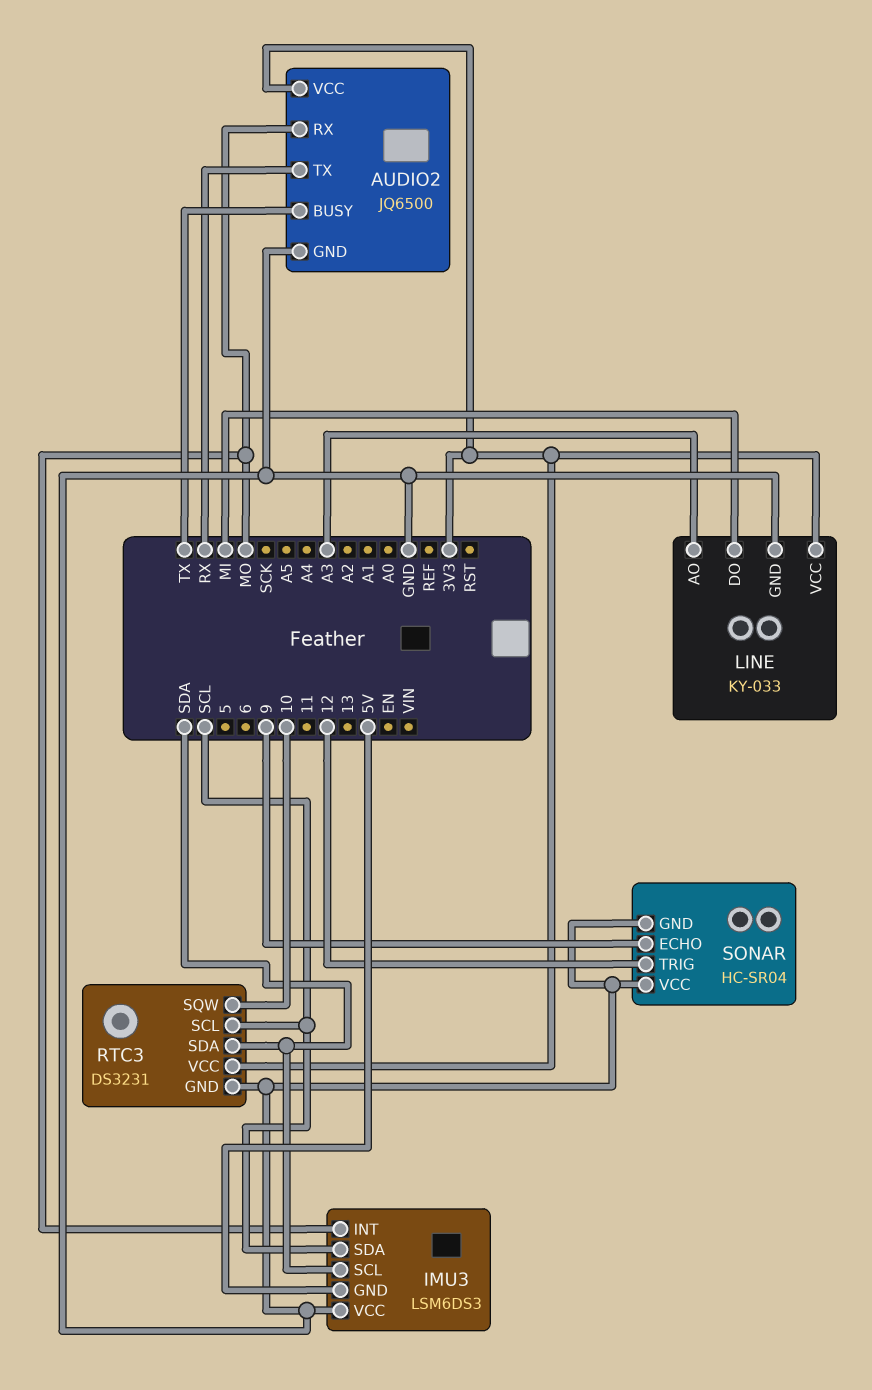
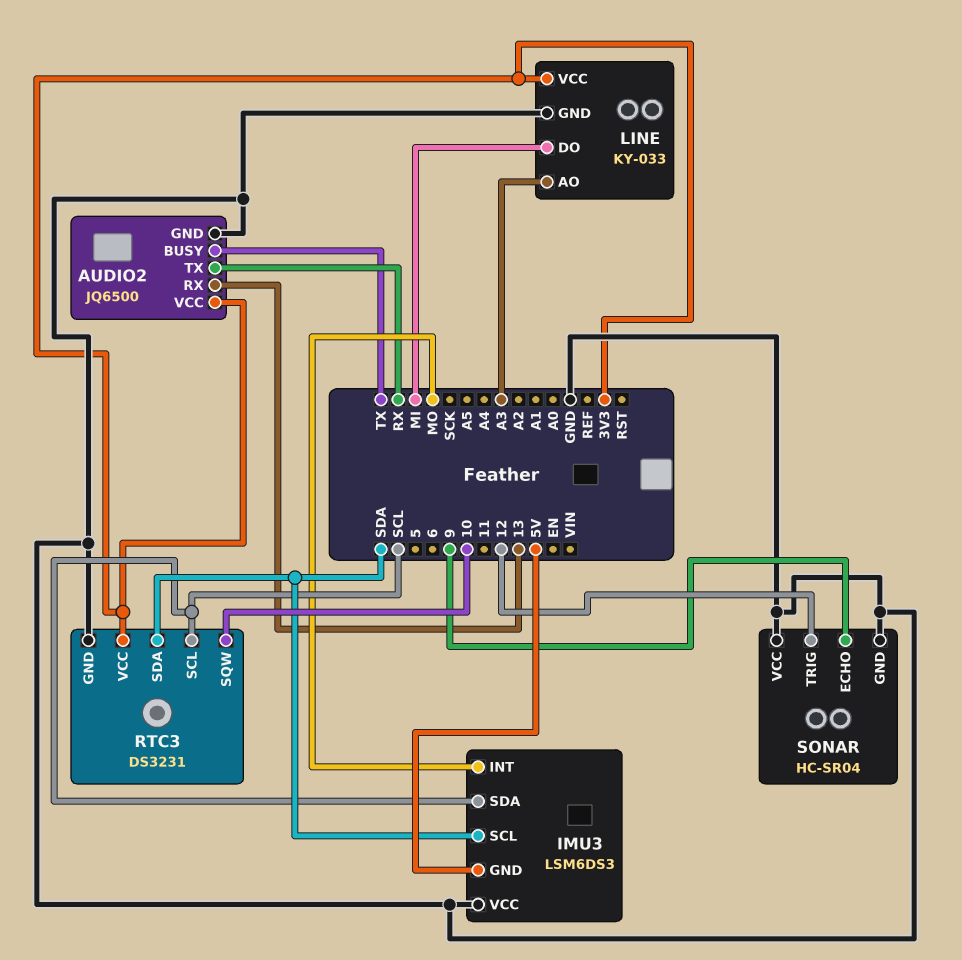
AUDIO2 pin RX: MO -> 13

